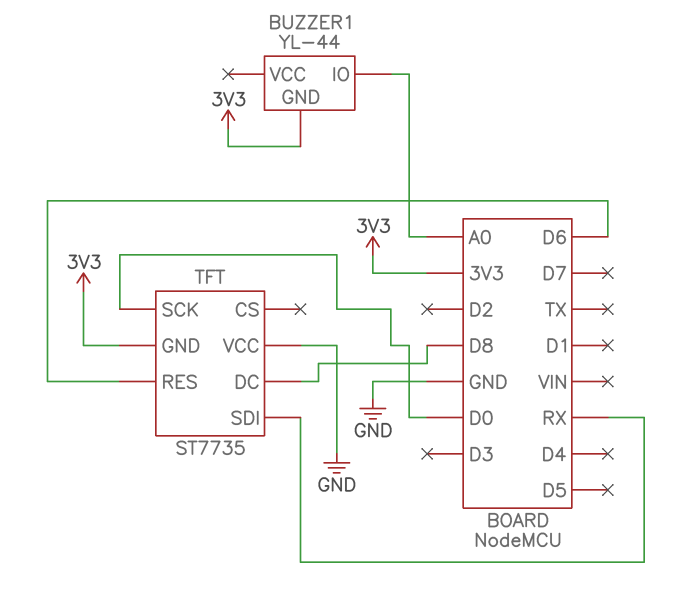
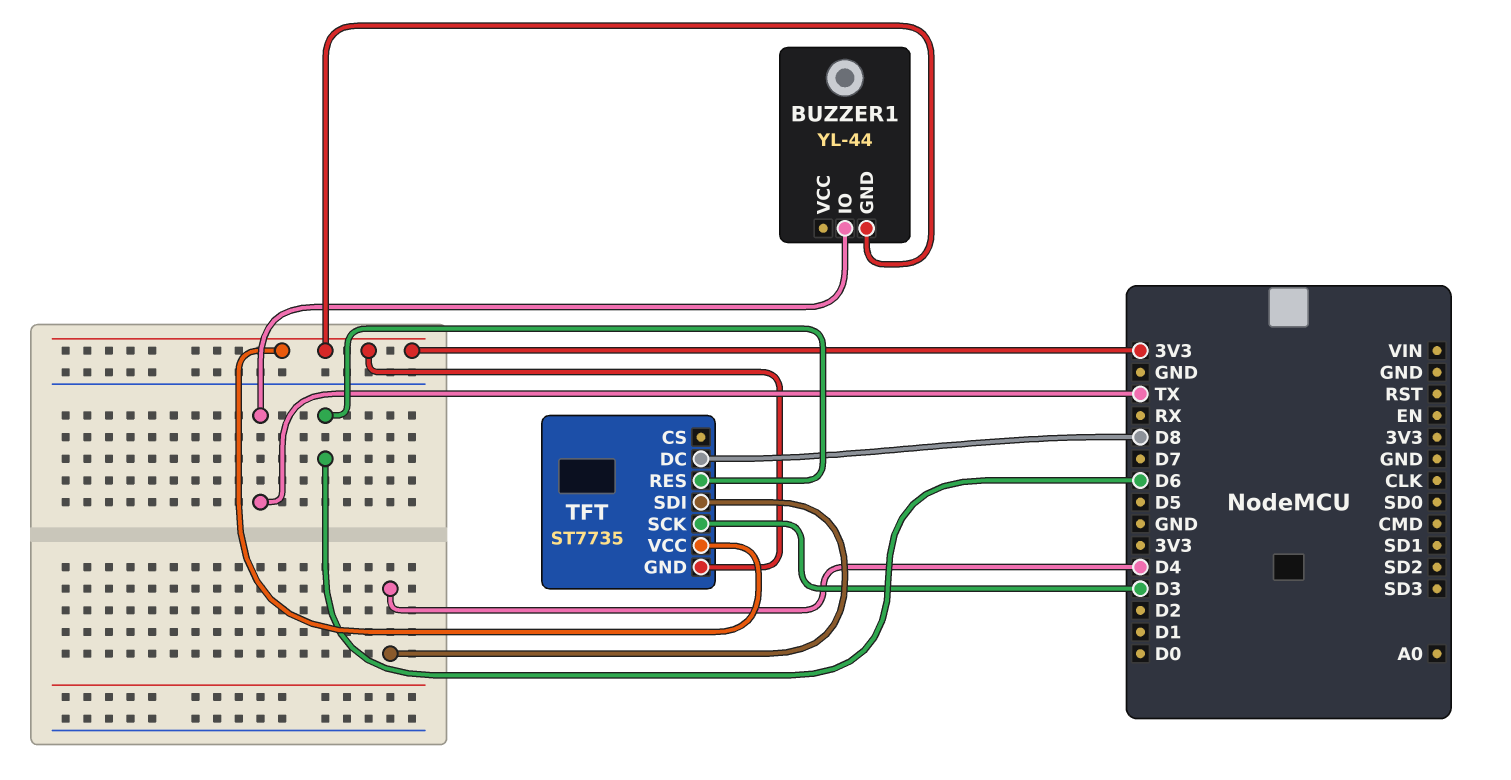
BUZZER1 pin IO: A0 -> TX
TFT pin SCK: D0 -> D3
TFT pin SDI: RX -> D4
TFT pin VCC: GND -> 3V3

